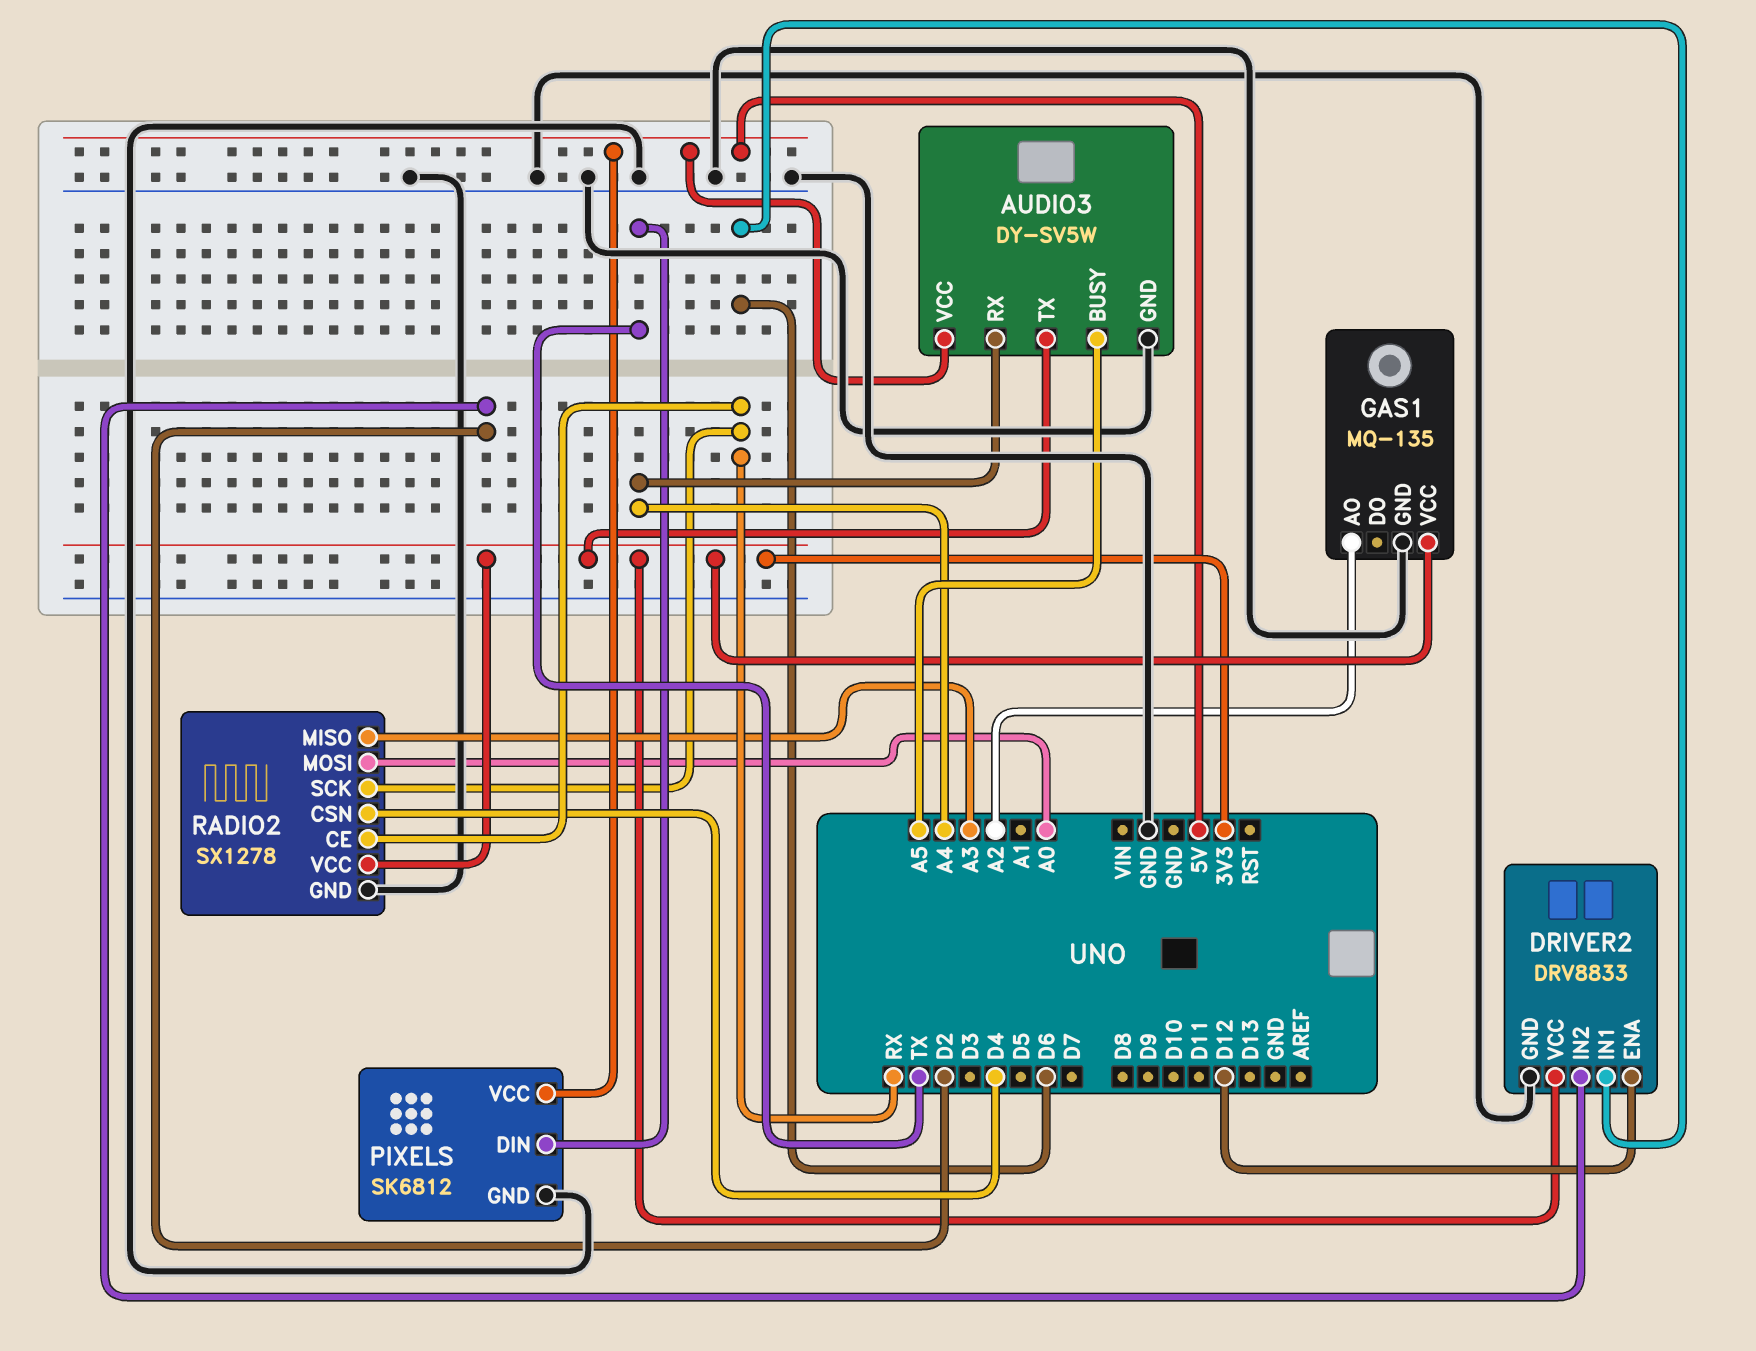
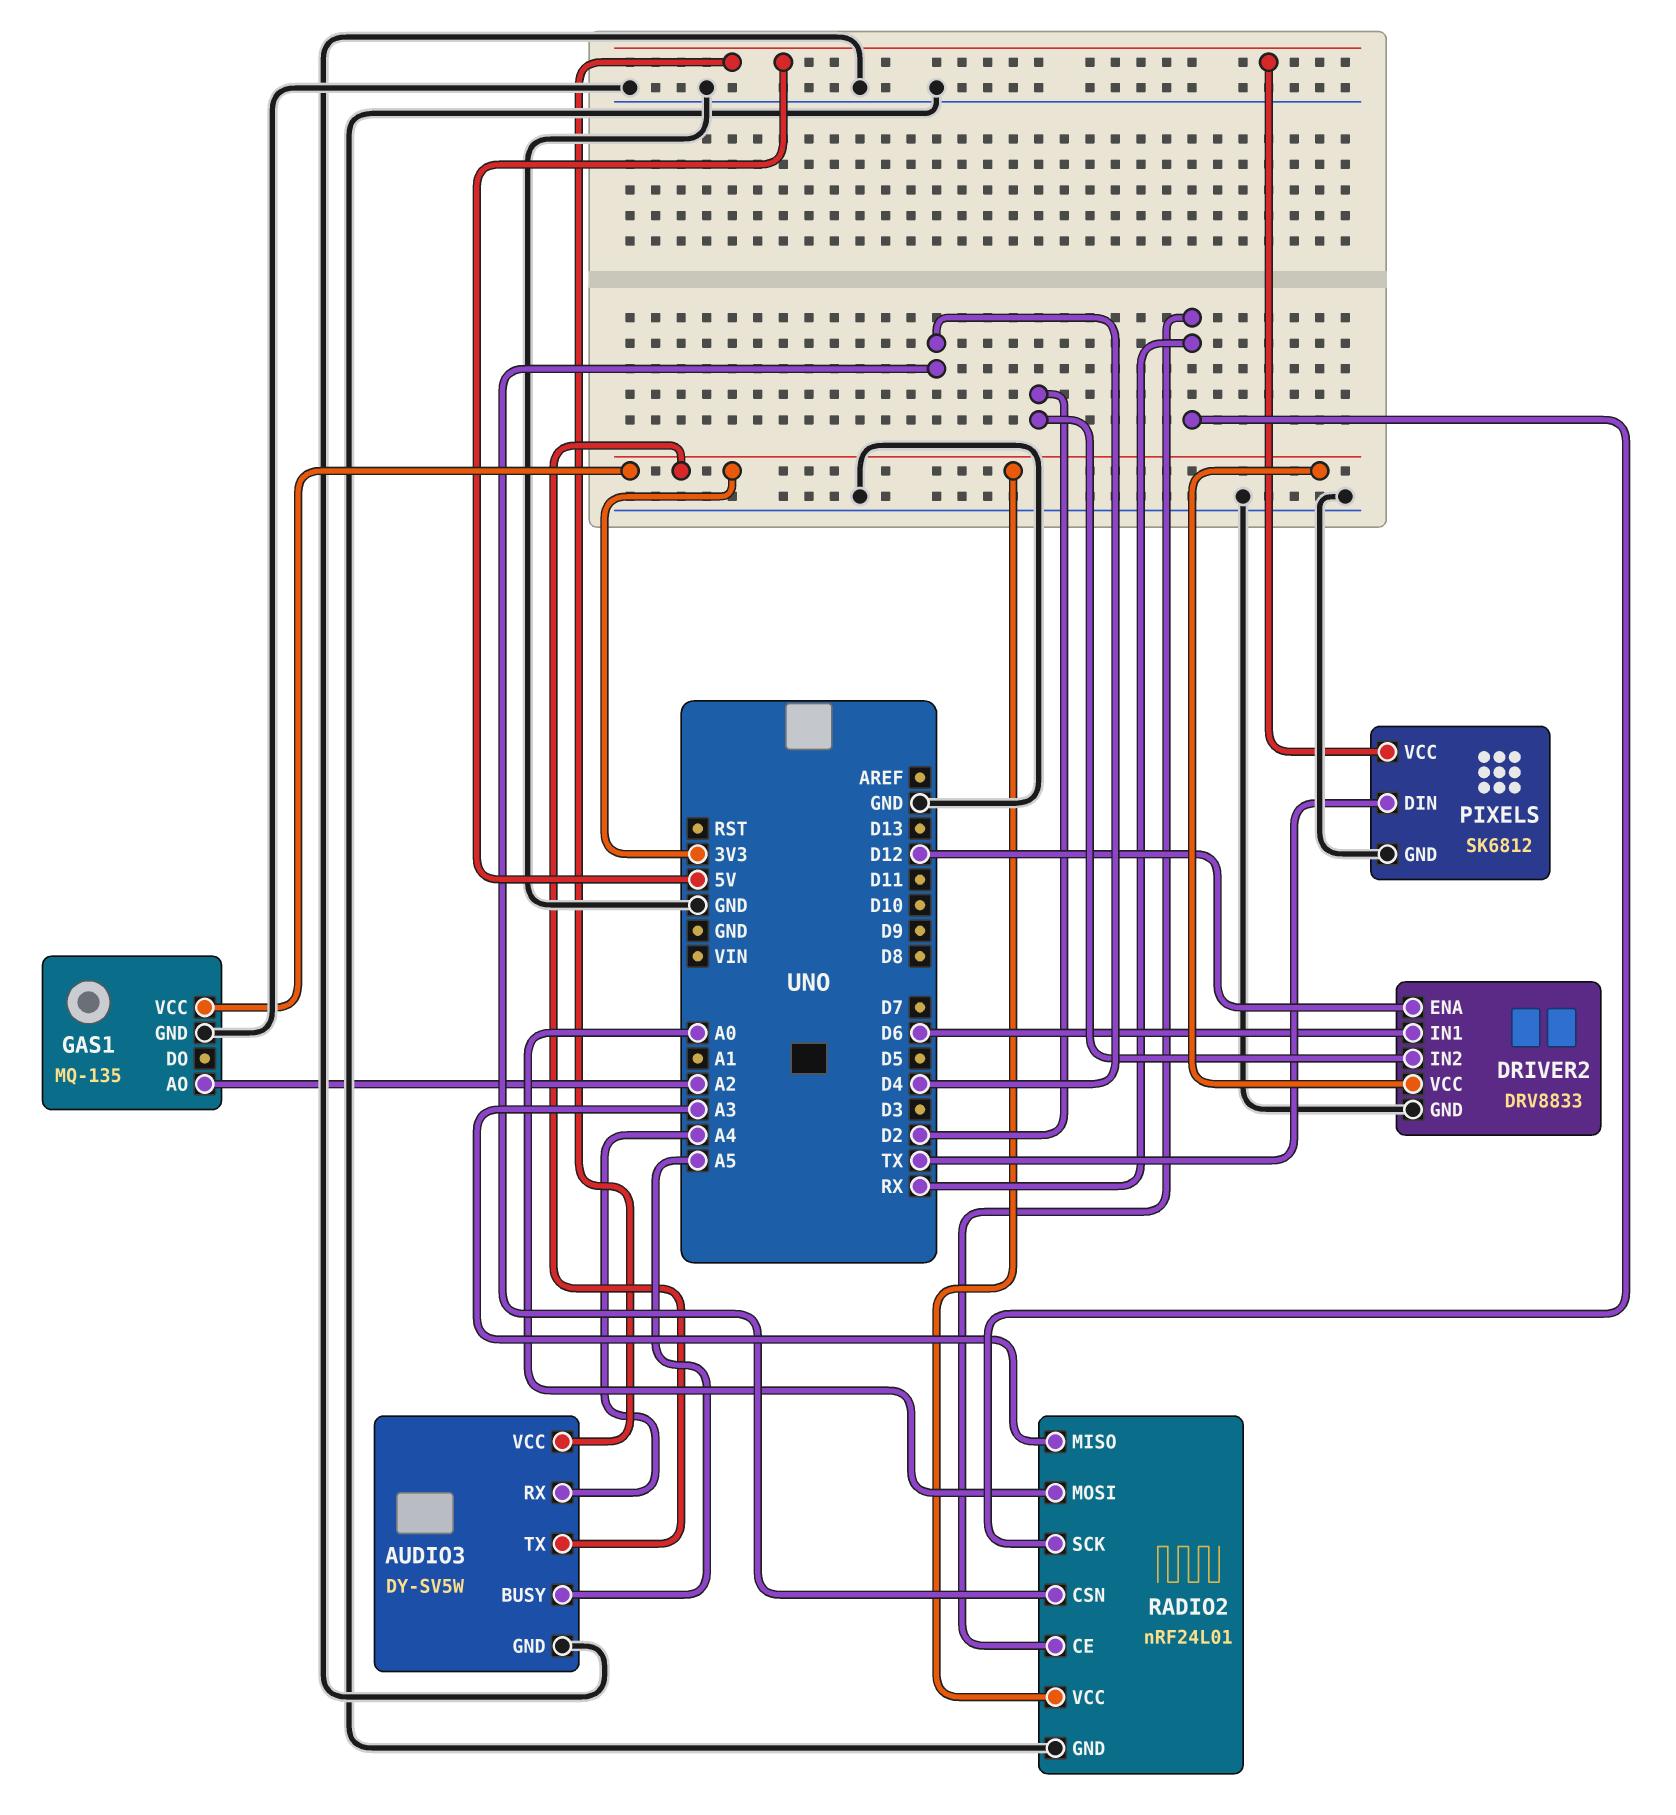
RADIO2: SX1278 -> nRF24L01

